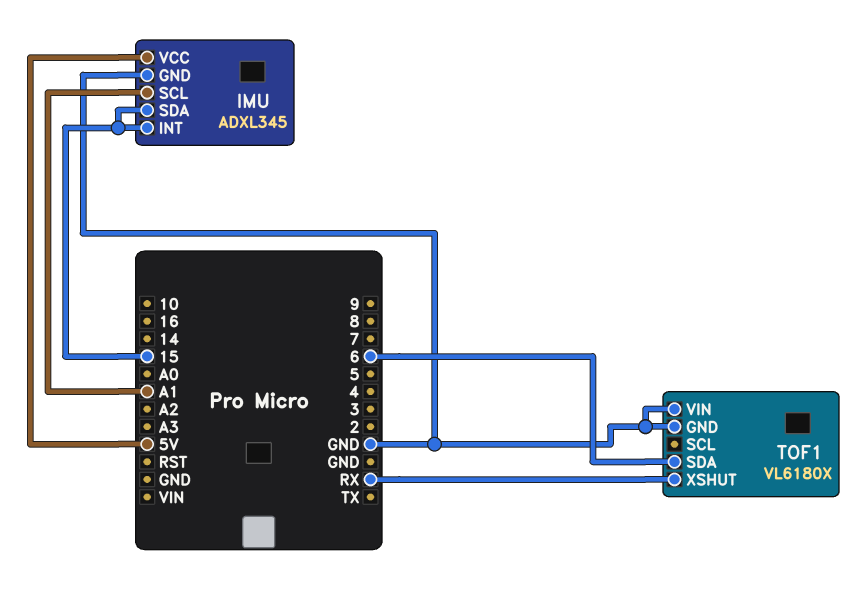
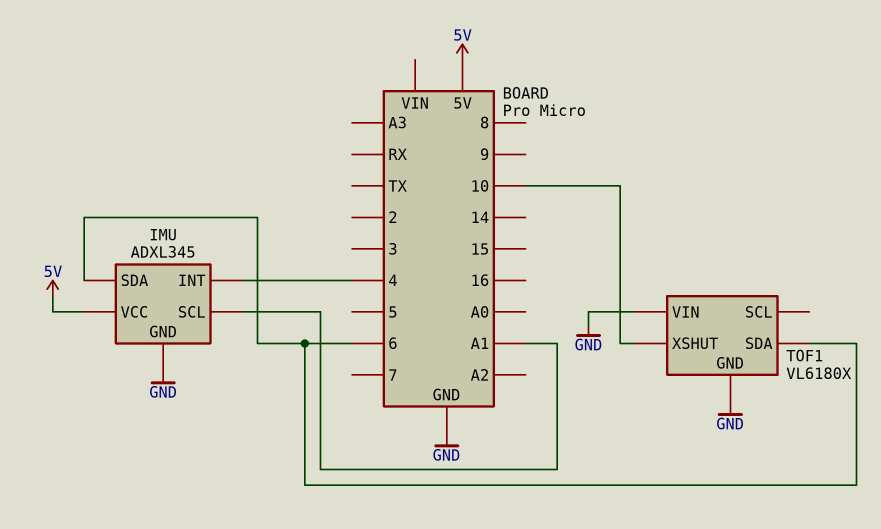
IMU pin INT: 15 -> 4
IMU pin SDA: 15 -> 6
TOF1 pin XSHUT: RX -> 10

